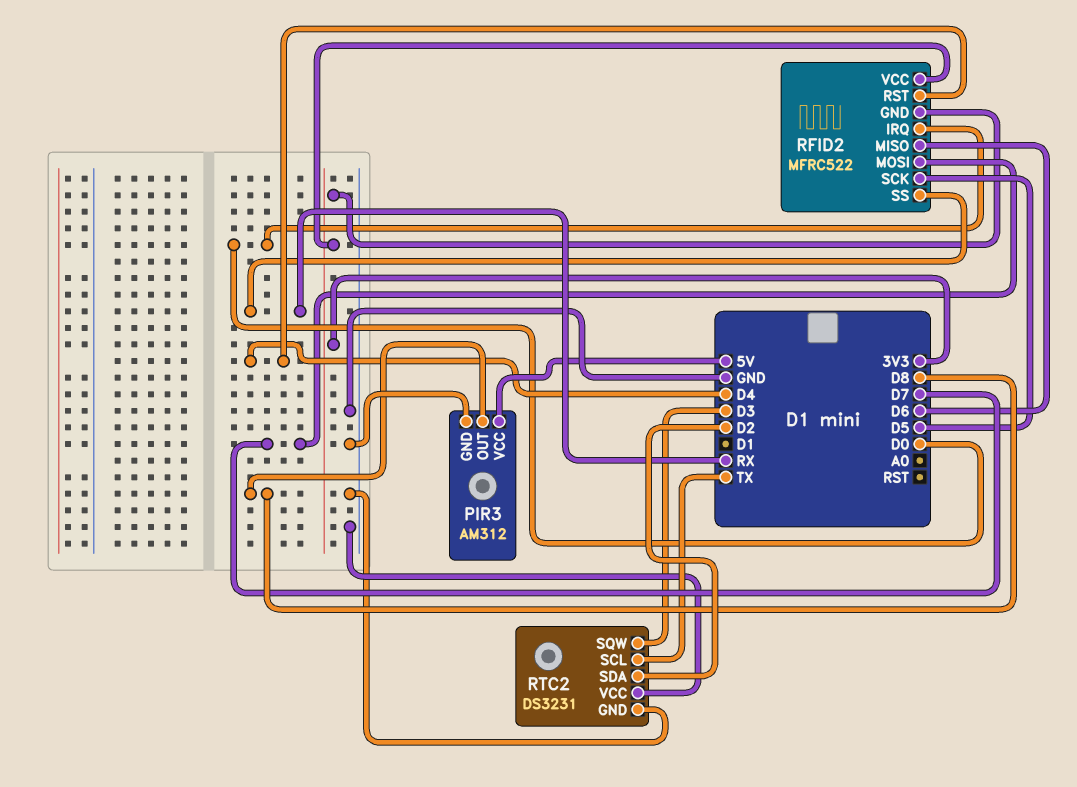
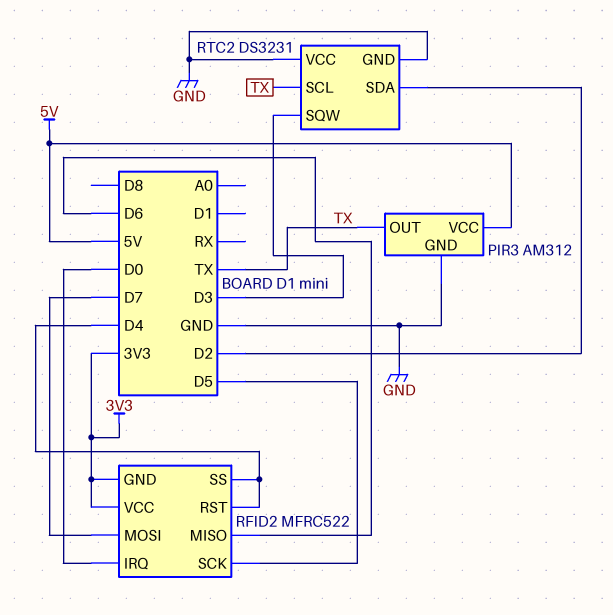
PIR3 pin OUT: D8 -> TX
RFID2 pin SS: RX -> D4

